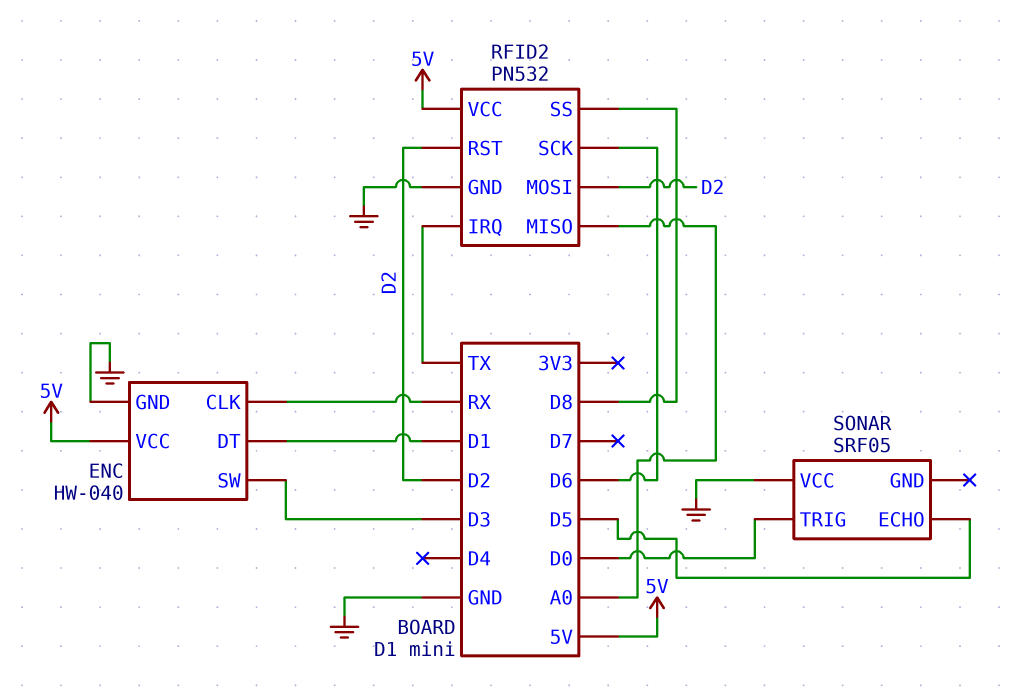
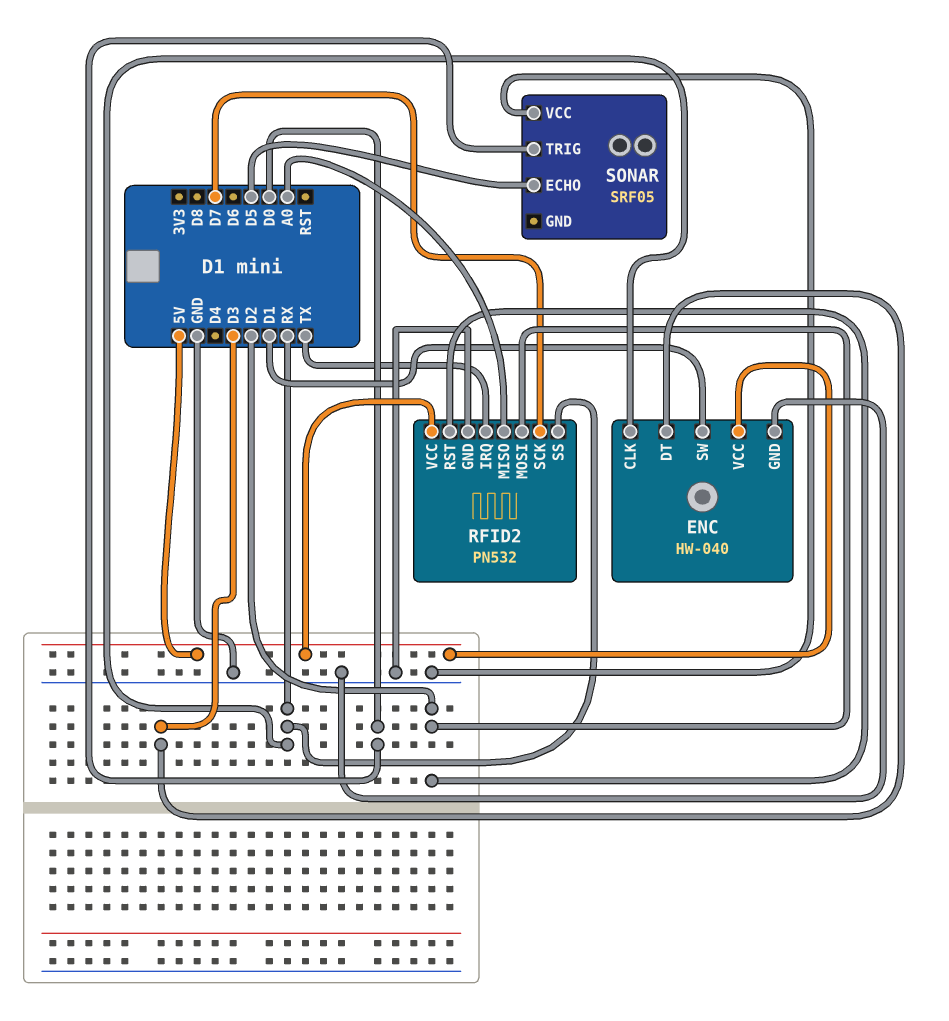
ENC pin DT: D1 -> D3
ENC pin SW: D3 -> D1
RFID2 pin SCK: D6 -> D7
RFID2 pin SS: D8 -> RX

